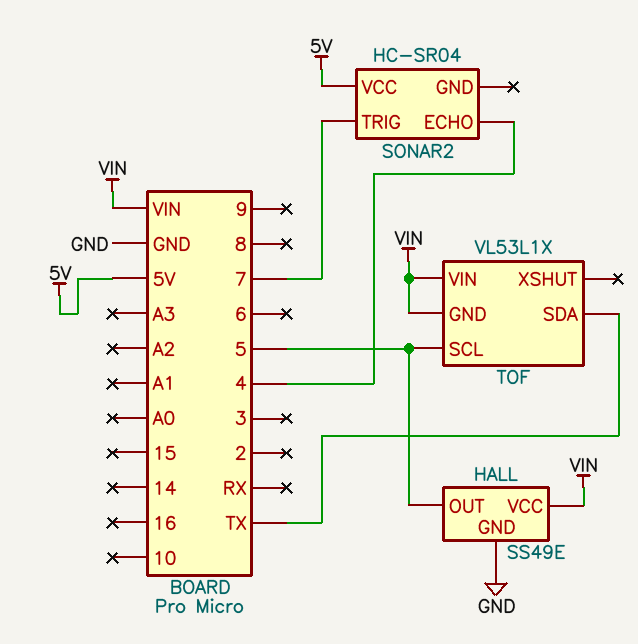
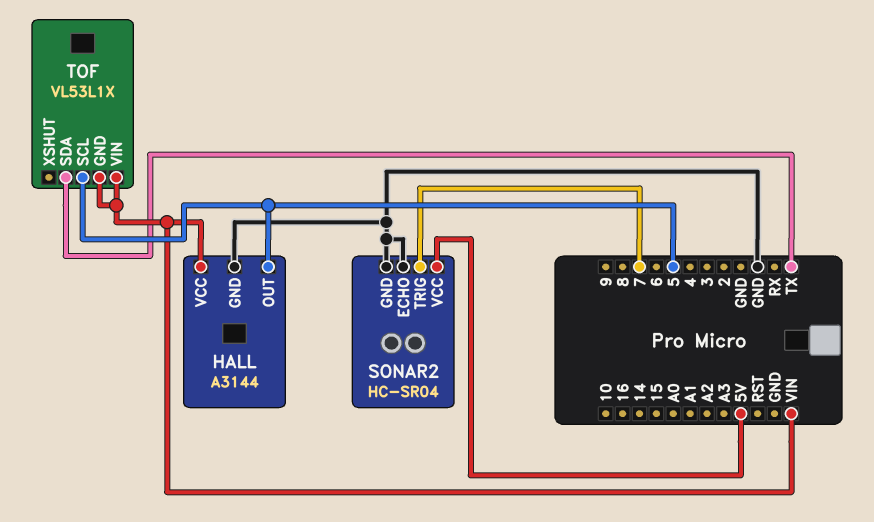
HALL: SS49E -> A3144
SONAR2 pin ECHO: 4 -> GND
SONAR2 pin GND: none -> GND

